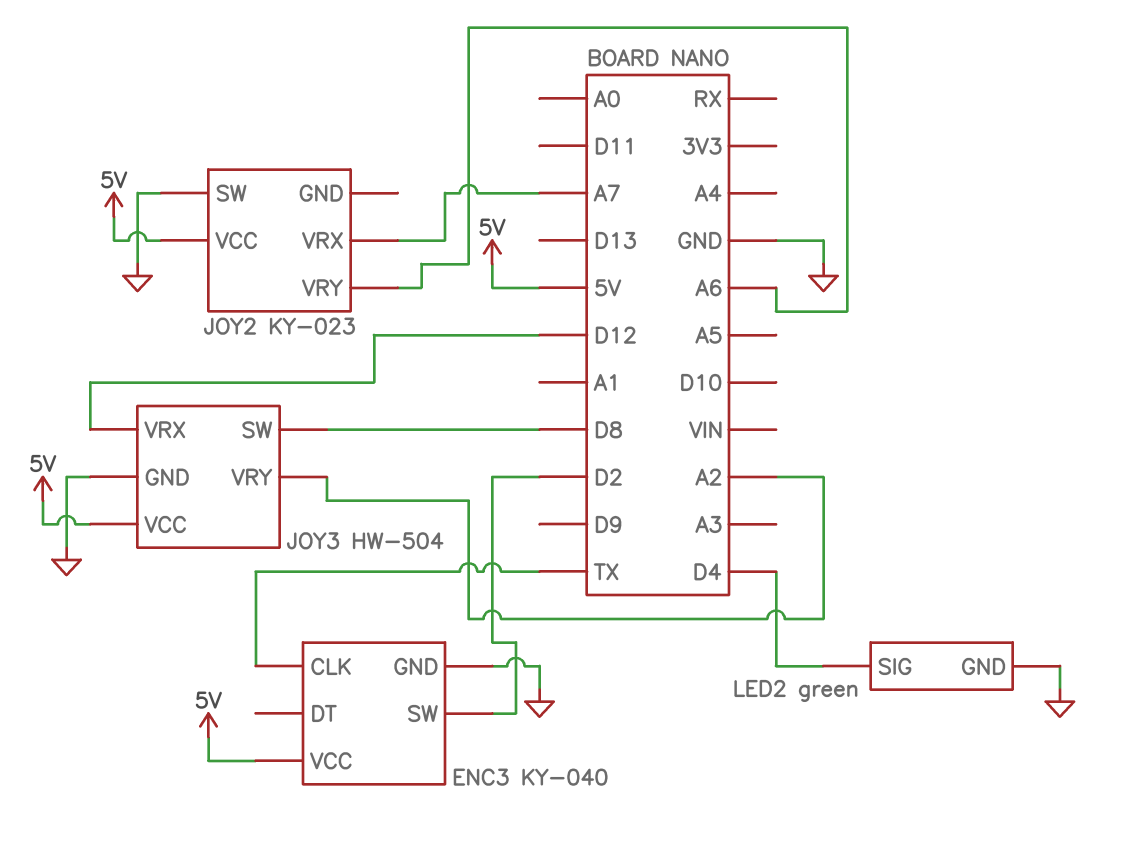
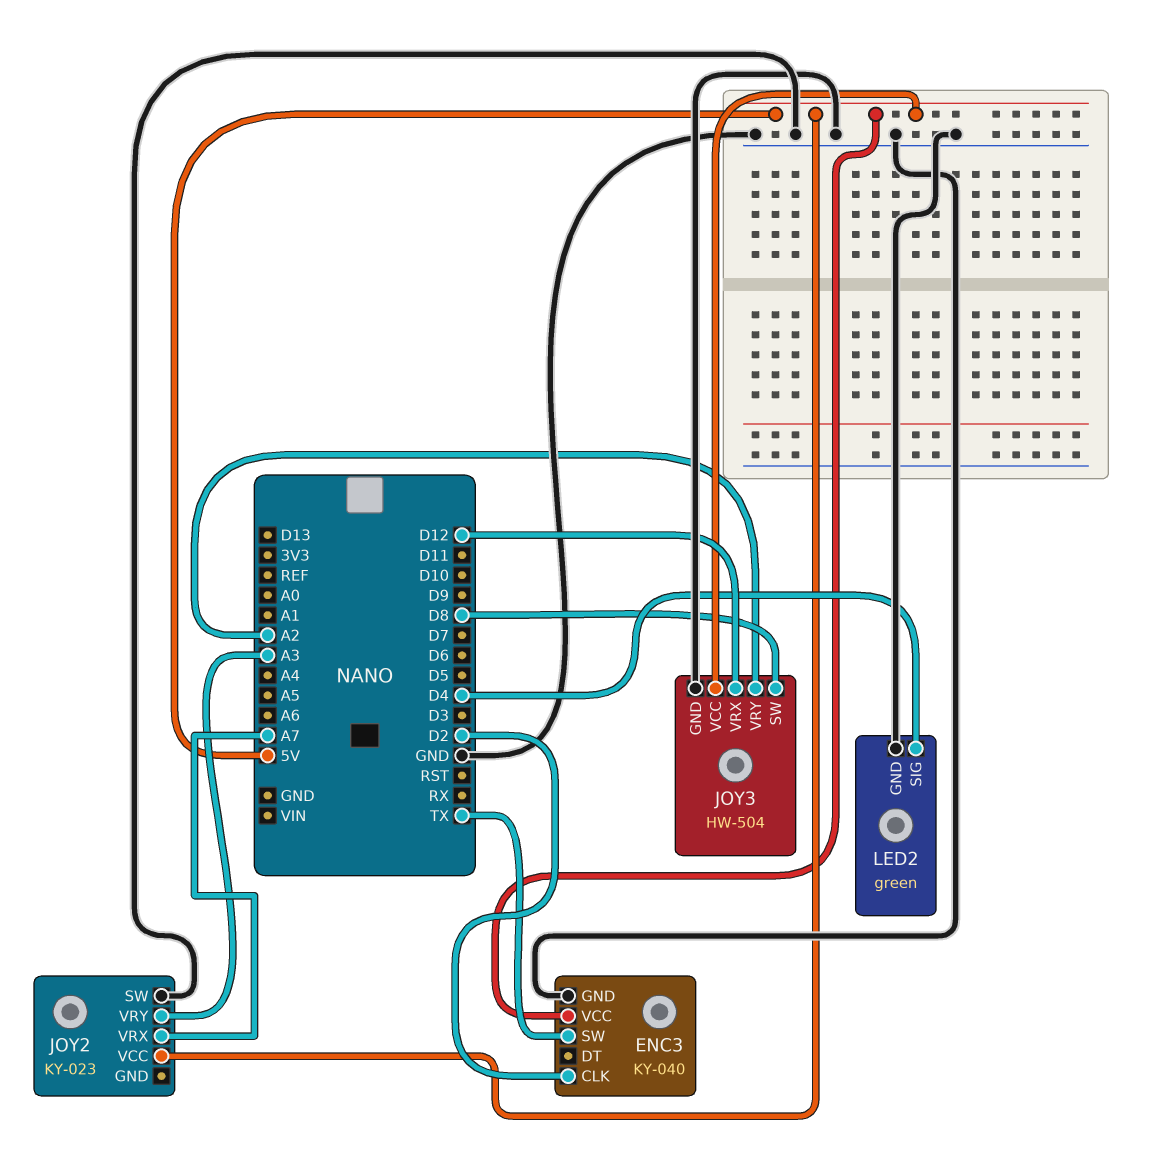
ENC3 pin CLK: TX -> D2
ENC3 pin SW: D2 -> TX
JOY2 pin VRY: A6 -> A3

